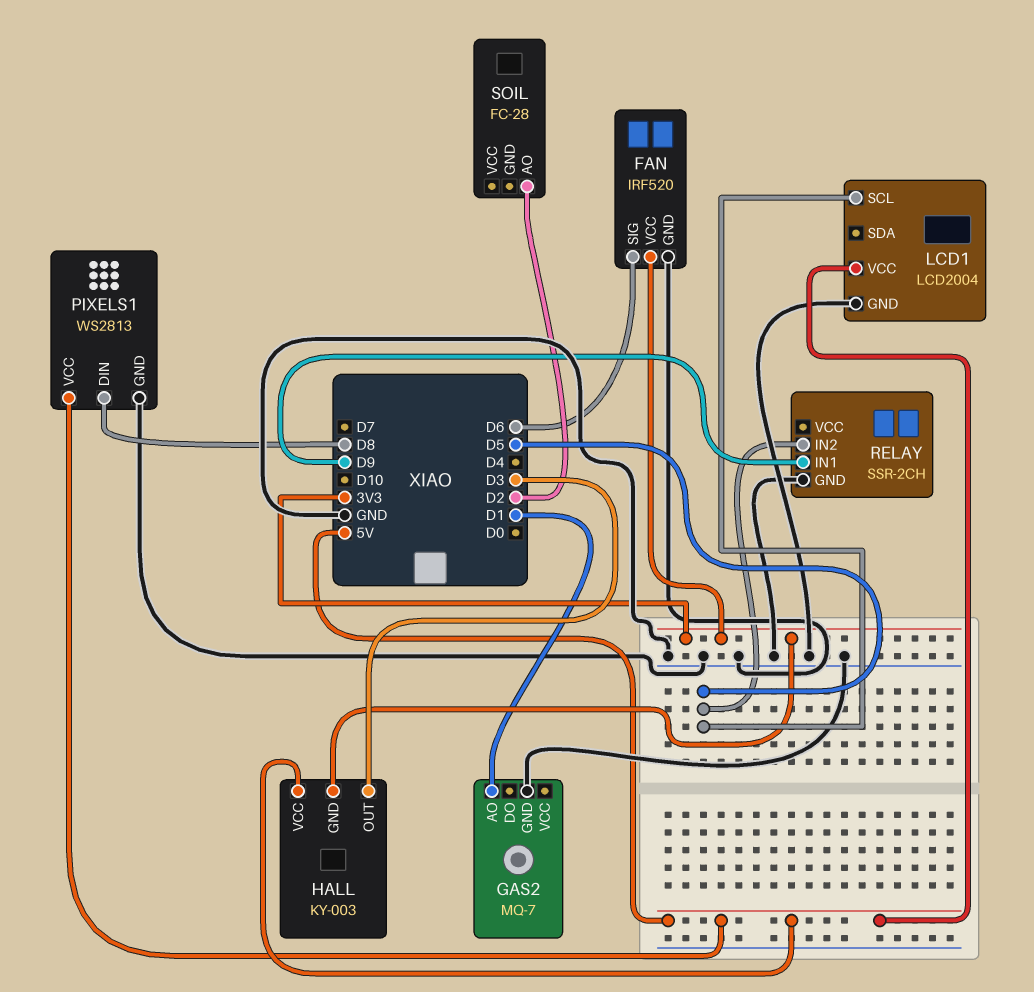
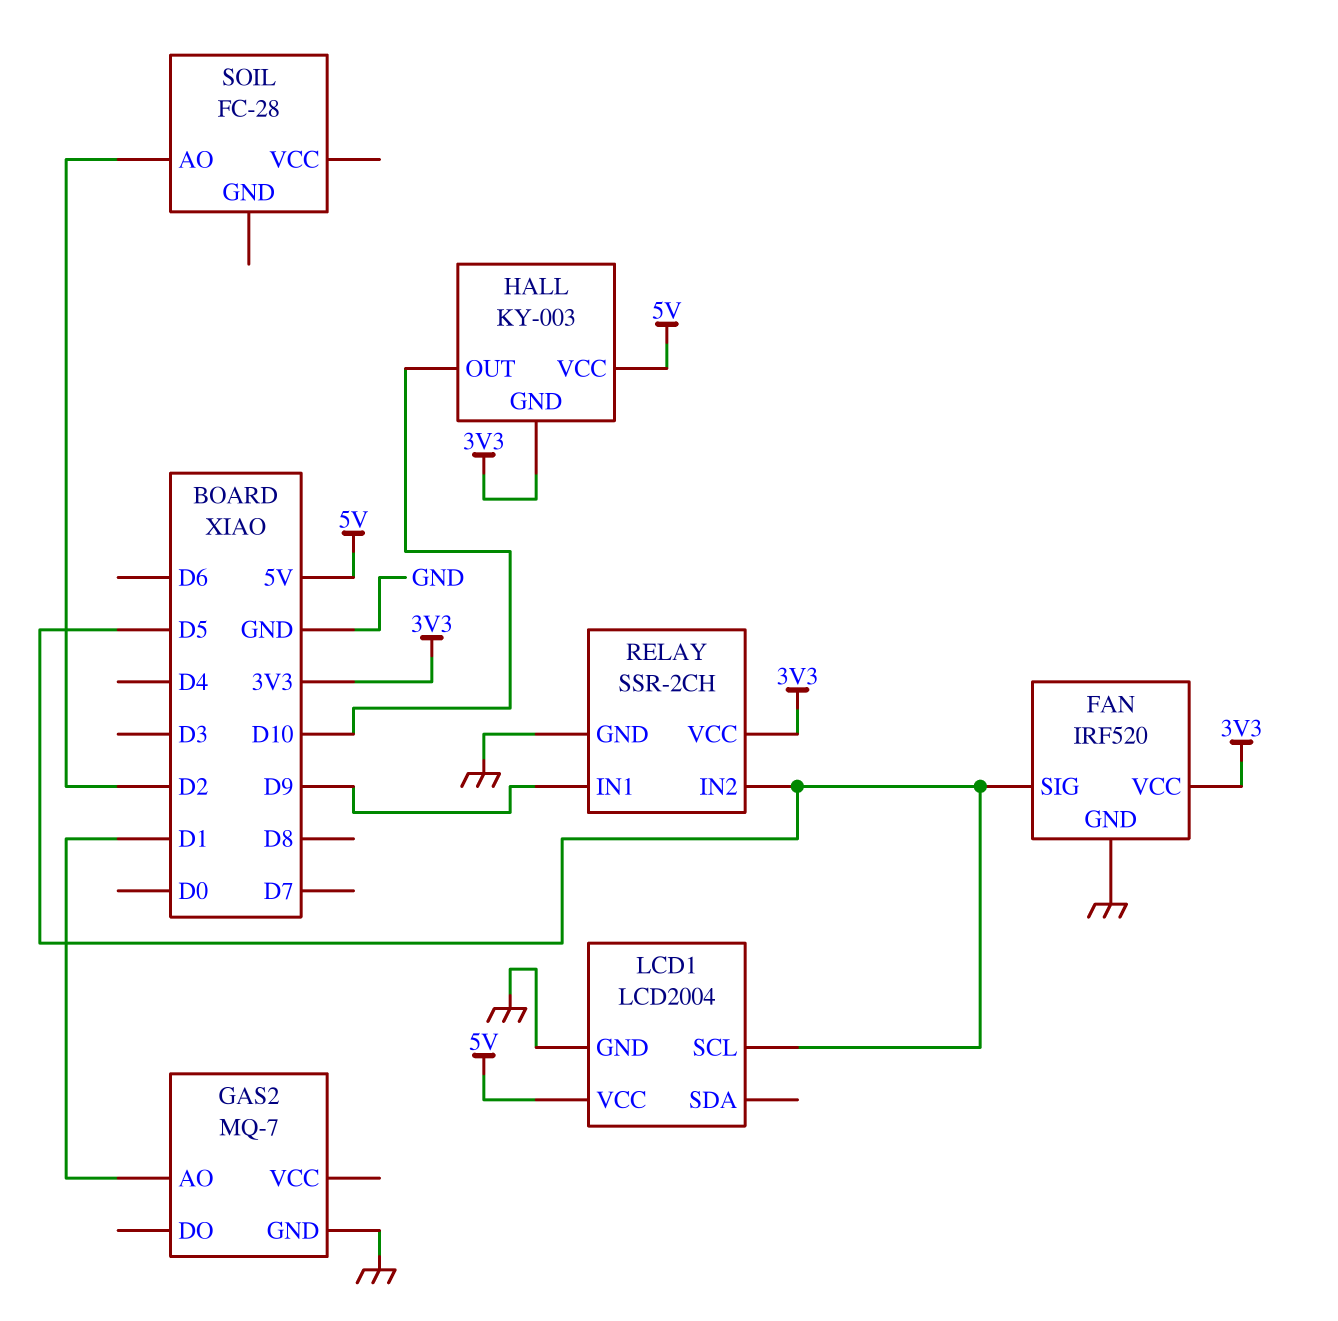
FAN pin SIG: D6 -> D5
HALL pin OUT: D3 -> D10
PIXELS1: WS2813 -> none
PIXELS1 pin DIN: D8 -> none
PIXELS1 pin GND: GND -> none
PIXELS1 pin VCC: 5V -> none
RELAY pin VCC: none -> 3V3

